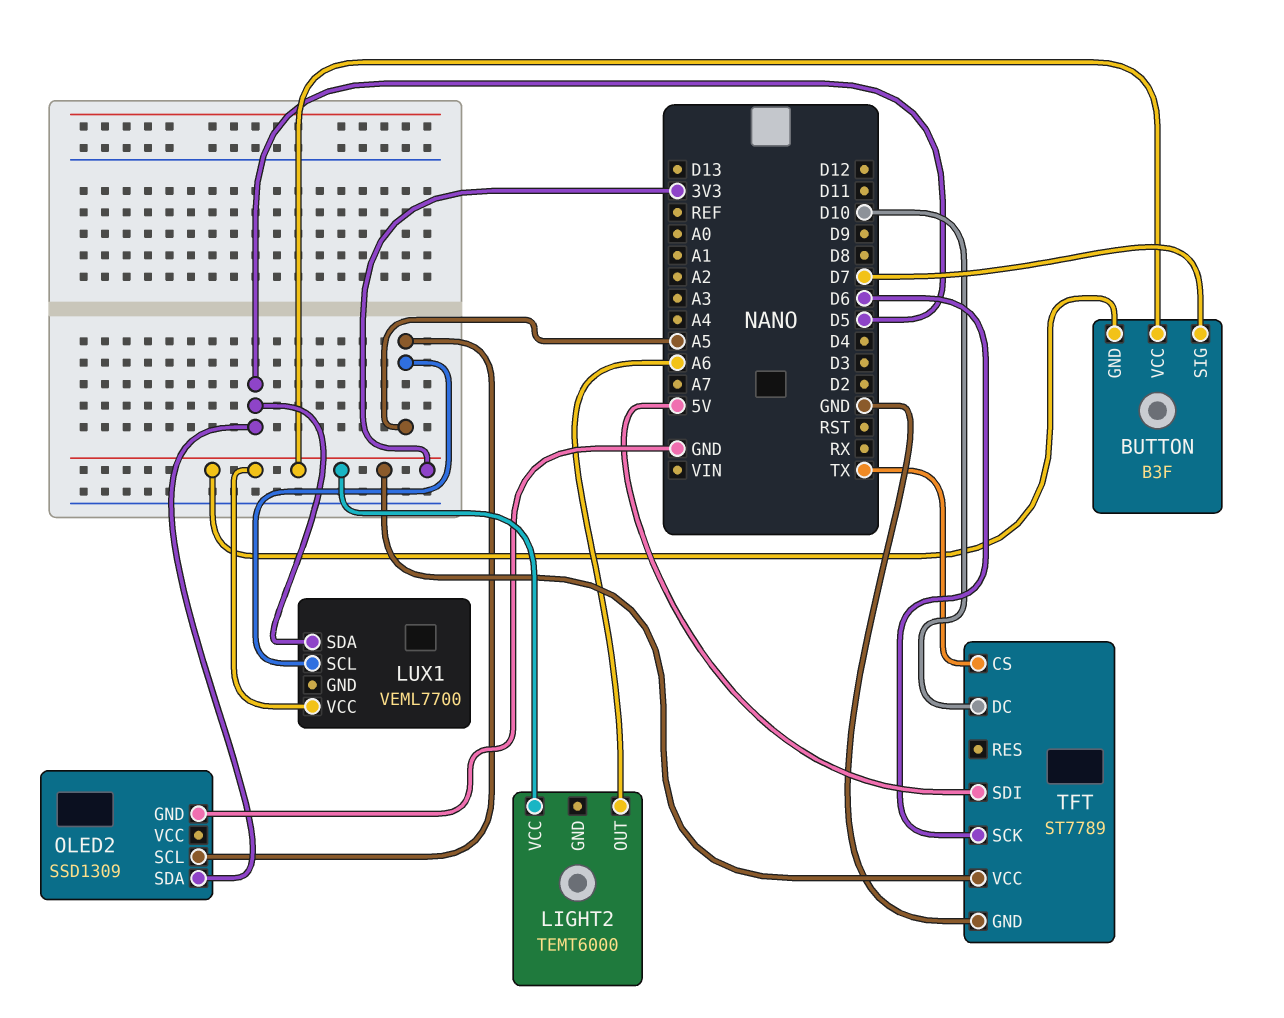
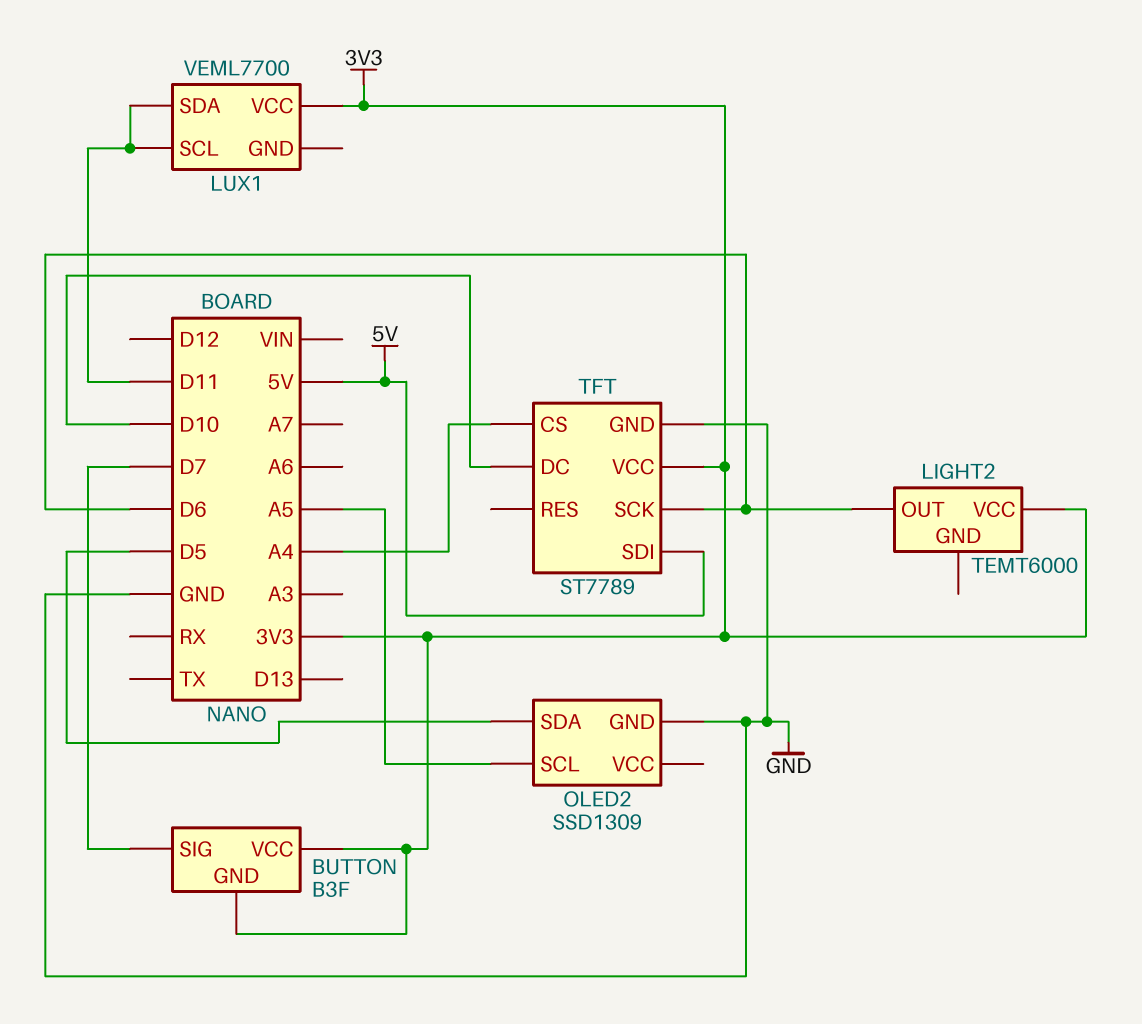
LIGHT2 pin OUT: A6 -> D6
LUX1 pin SCL: A5 -> D11
LUX1 pin SDA: D5 -> D11
TFT pin CS: TX -> A4

